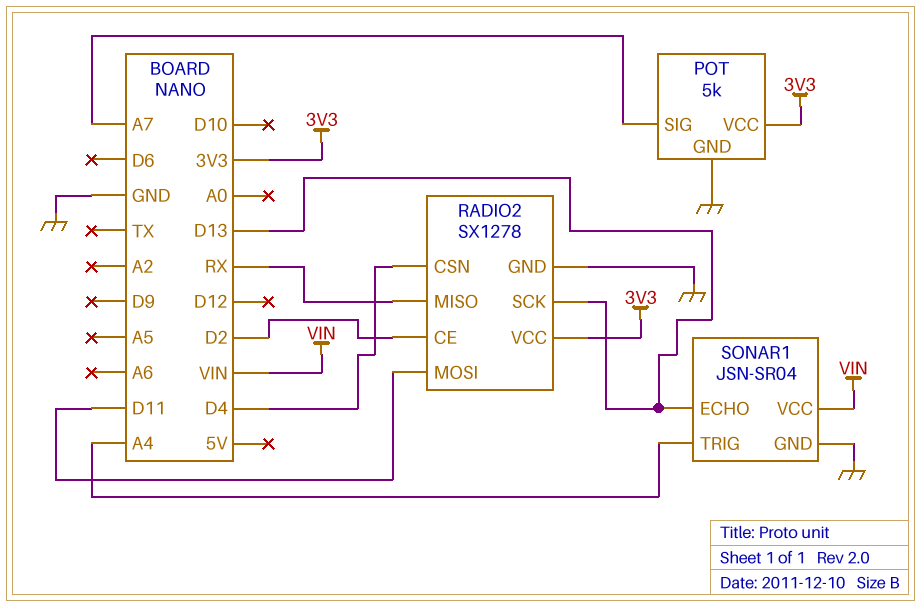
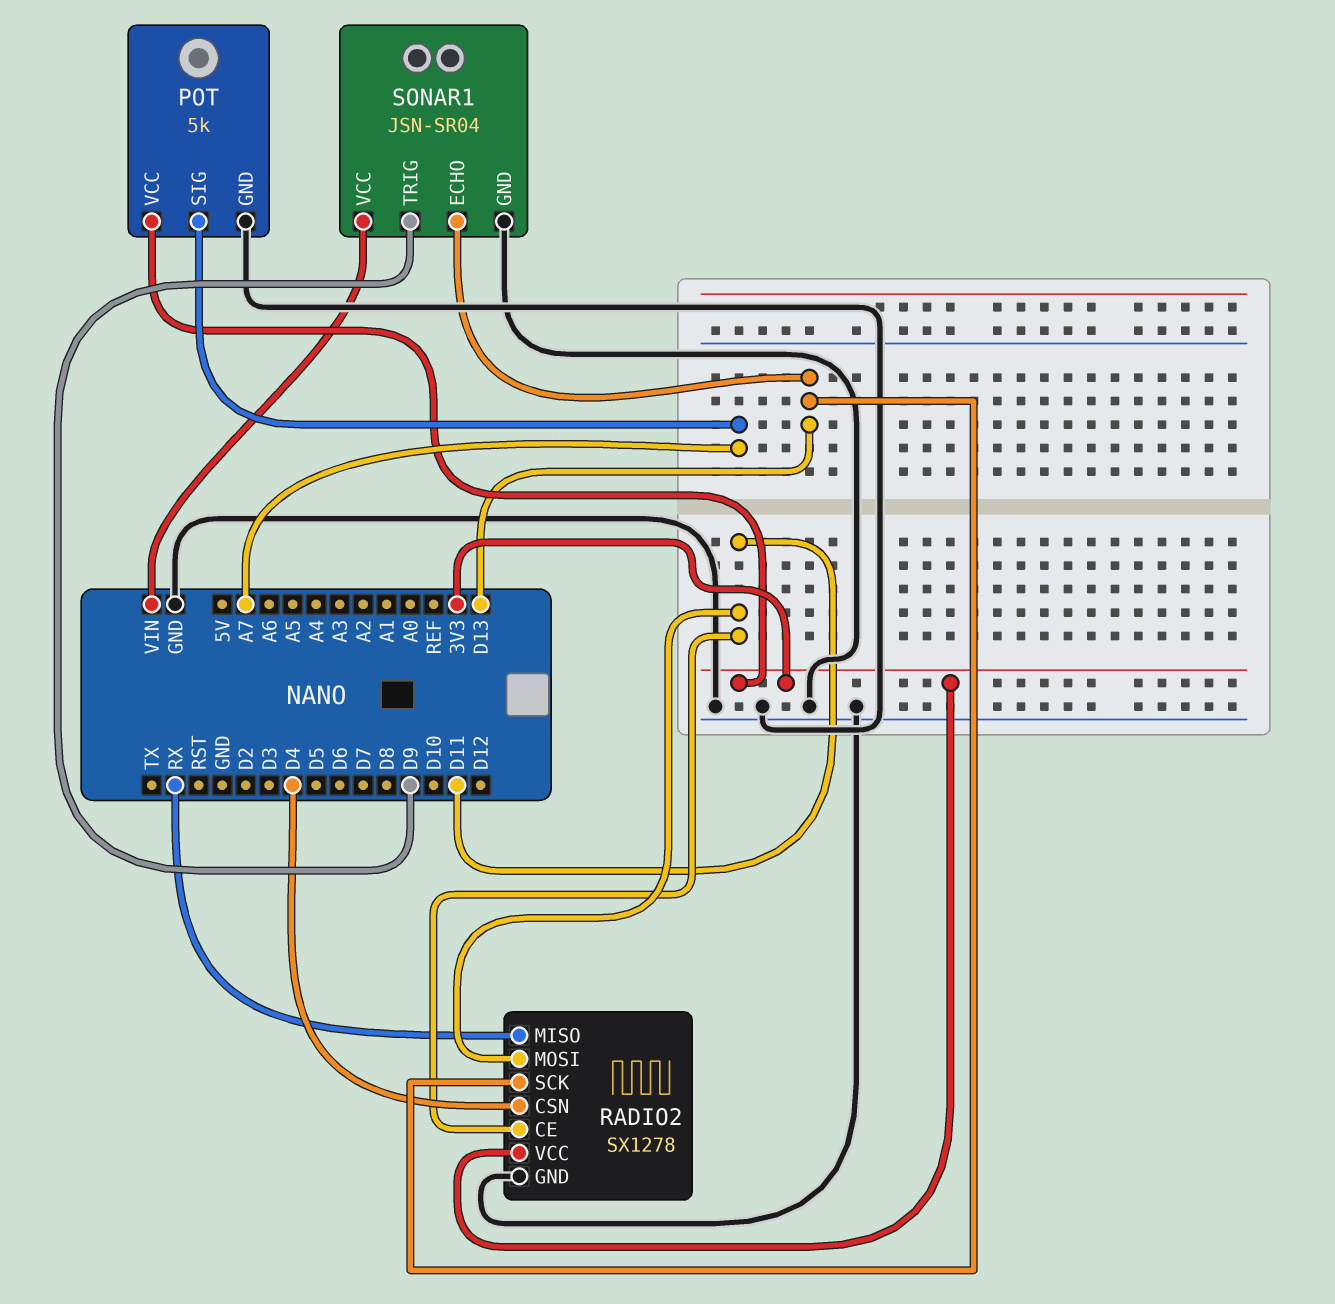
RADIO2 pin CE: D2 -> D11
SONAR1 pin TRIG: A4 -> D9

